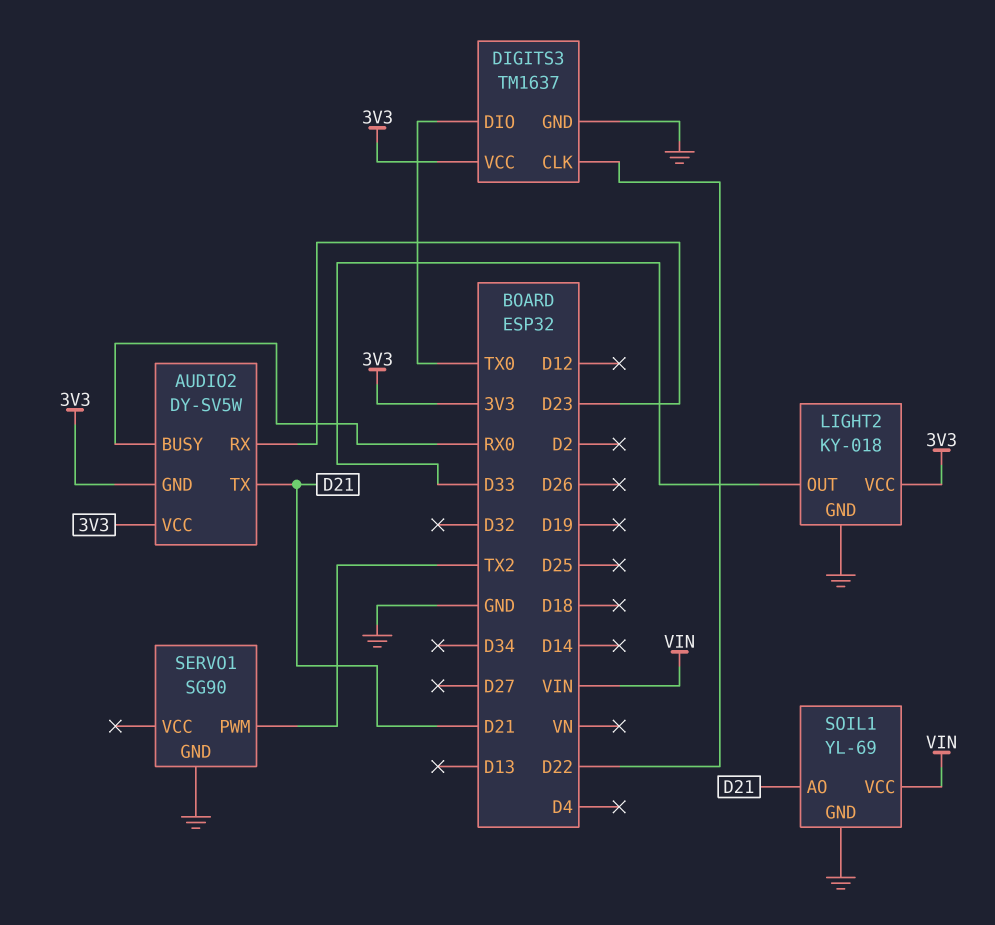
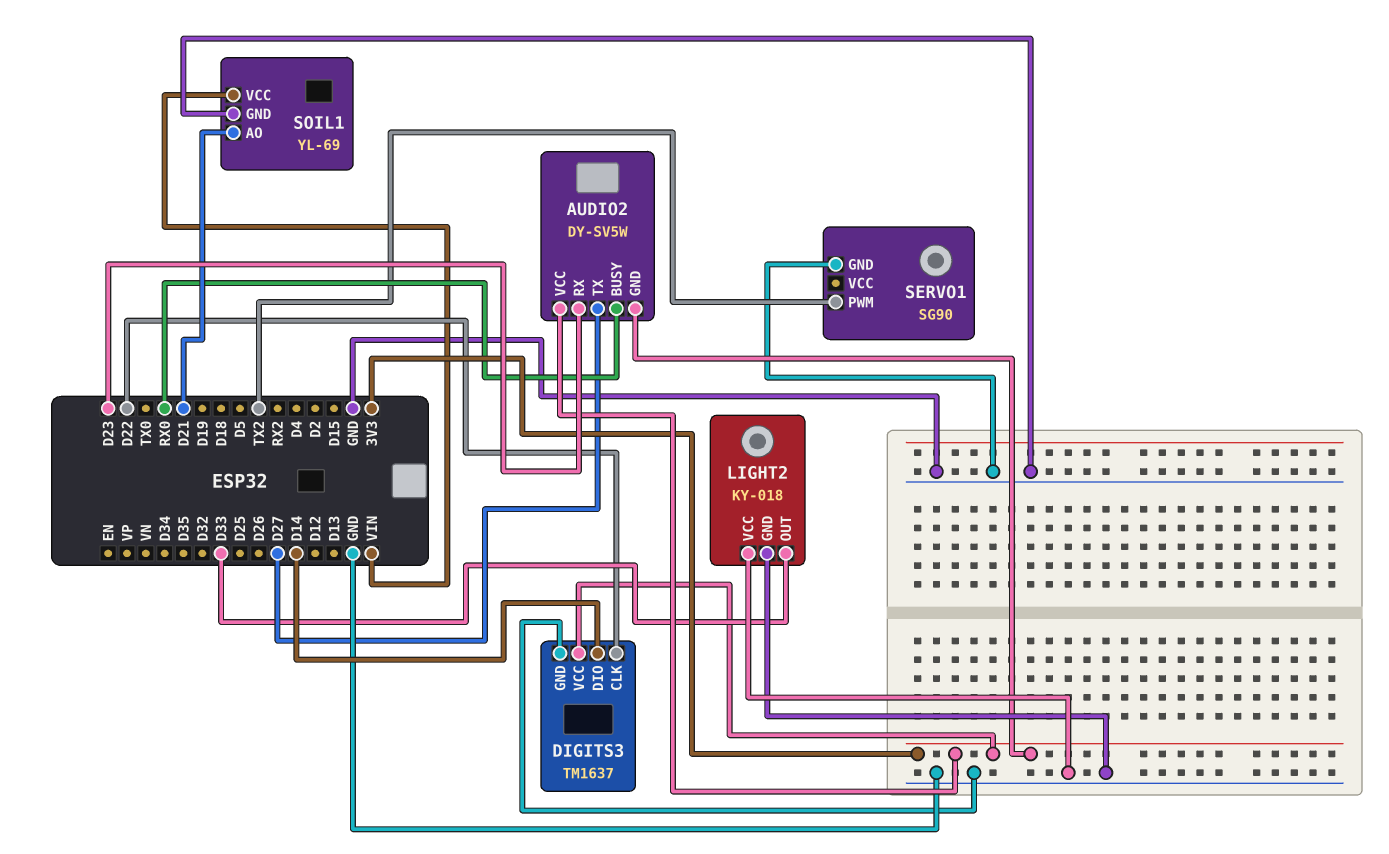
AUDIO2 pin TX: D21 -> D27
DIGITS3 pin DIO: TX0 -> D14
LIGHT2 pin VCC: 3V3 -> GND

